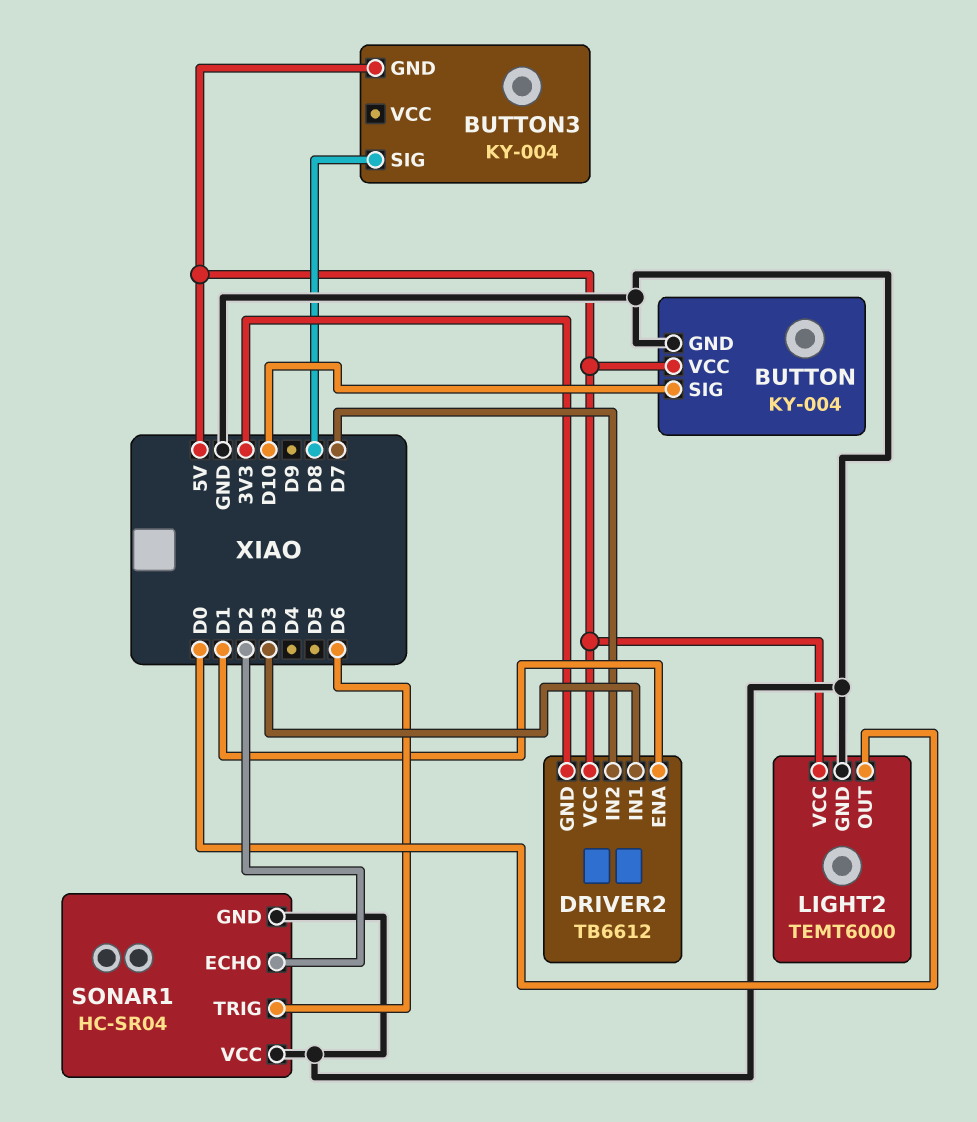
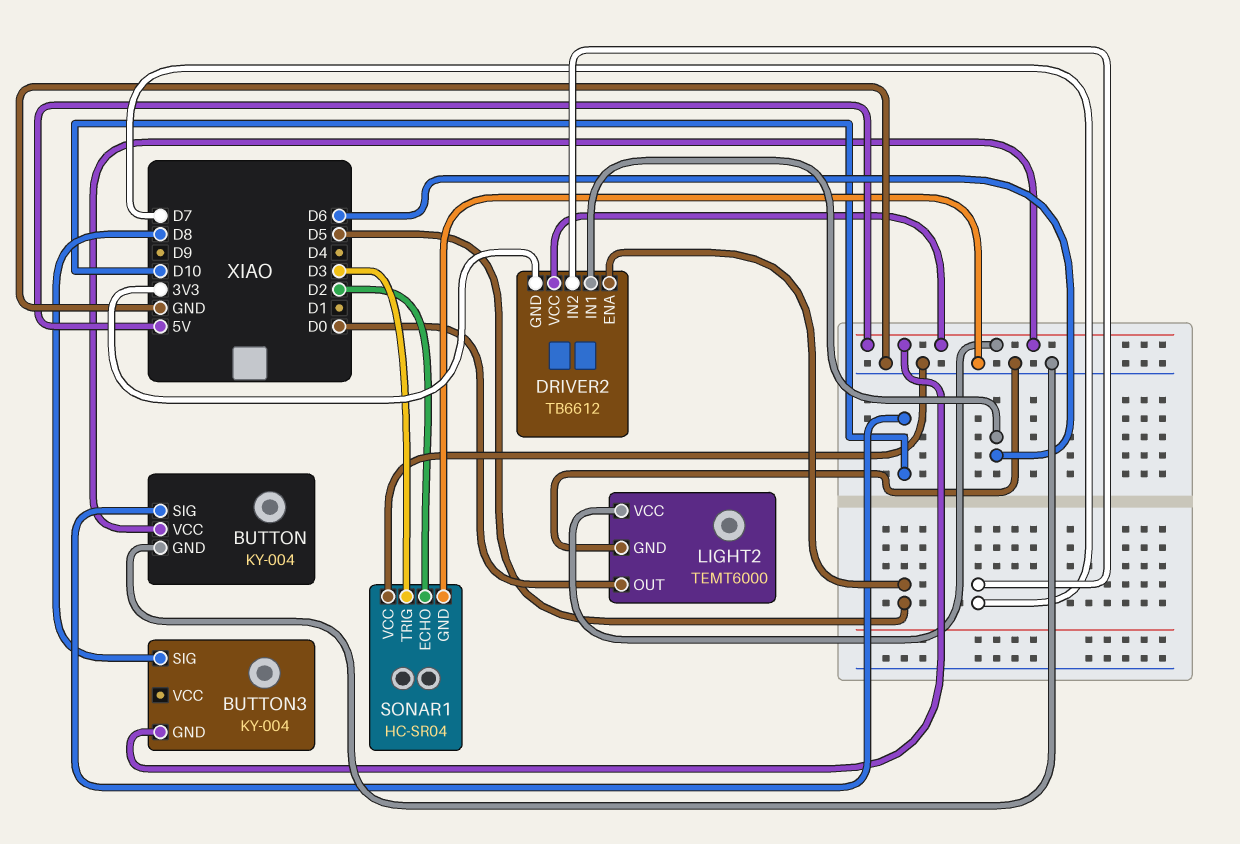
DRIVER2 pin ENA: D1 -> D5
DRIVER2 pin IN1: D3 -> D6
SONAR1 pin TRIG: D6 -> D3

